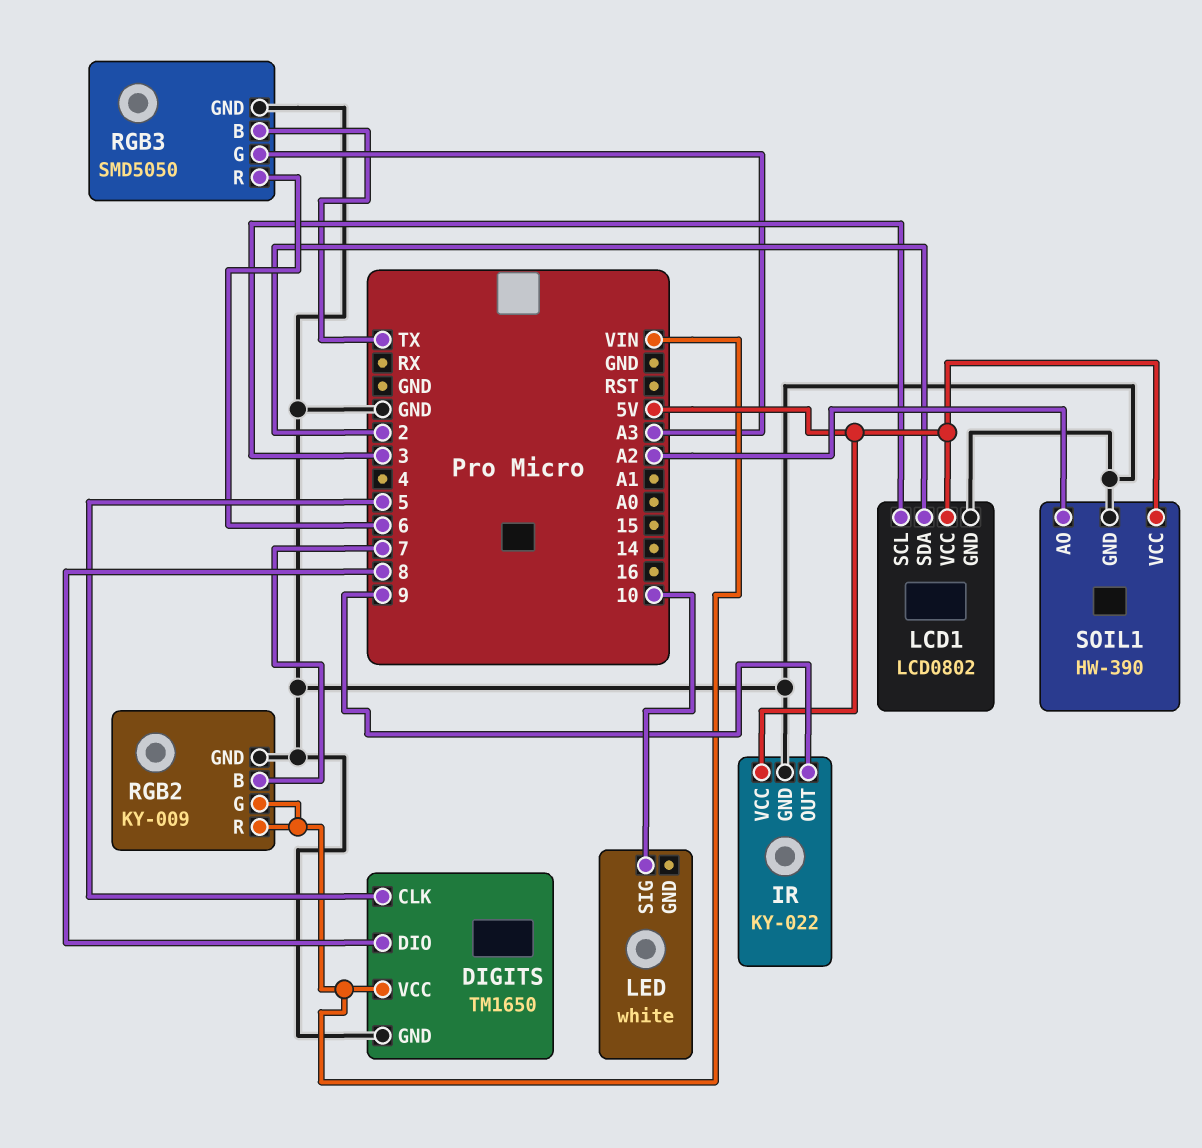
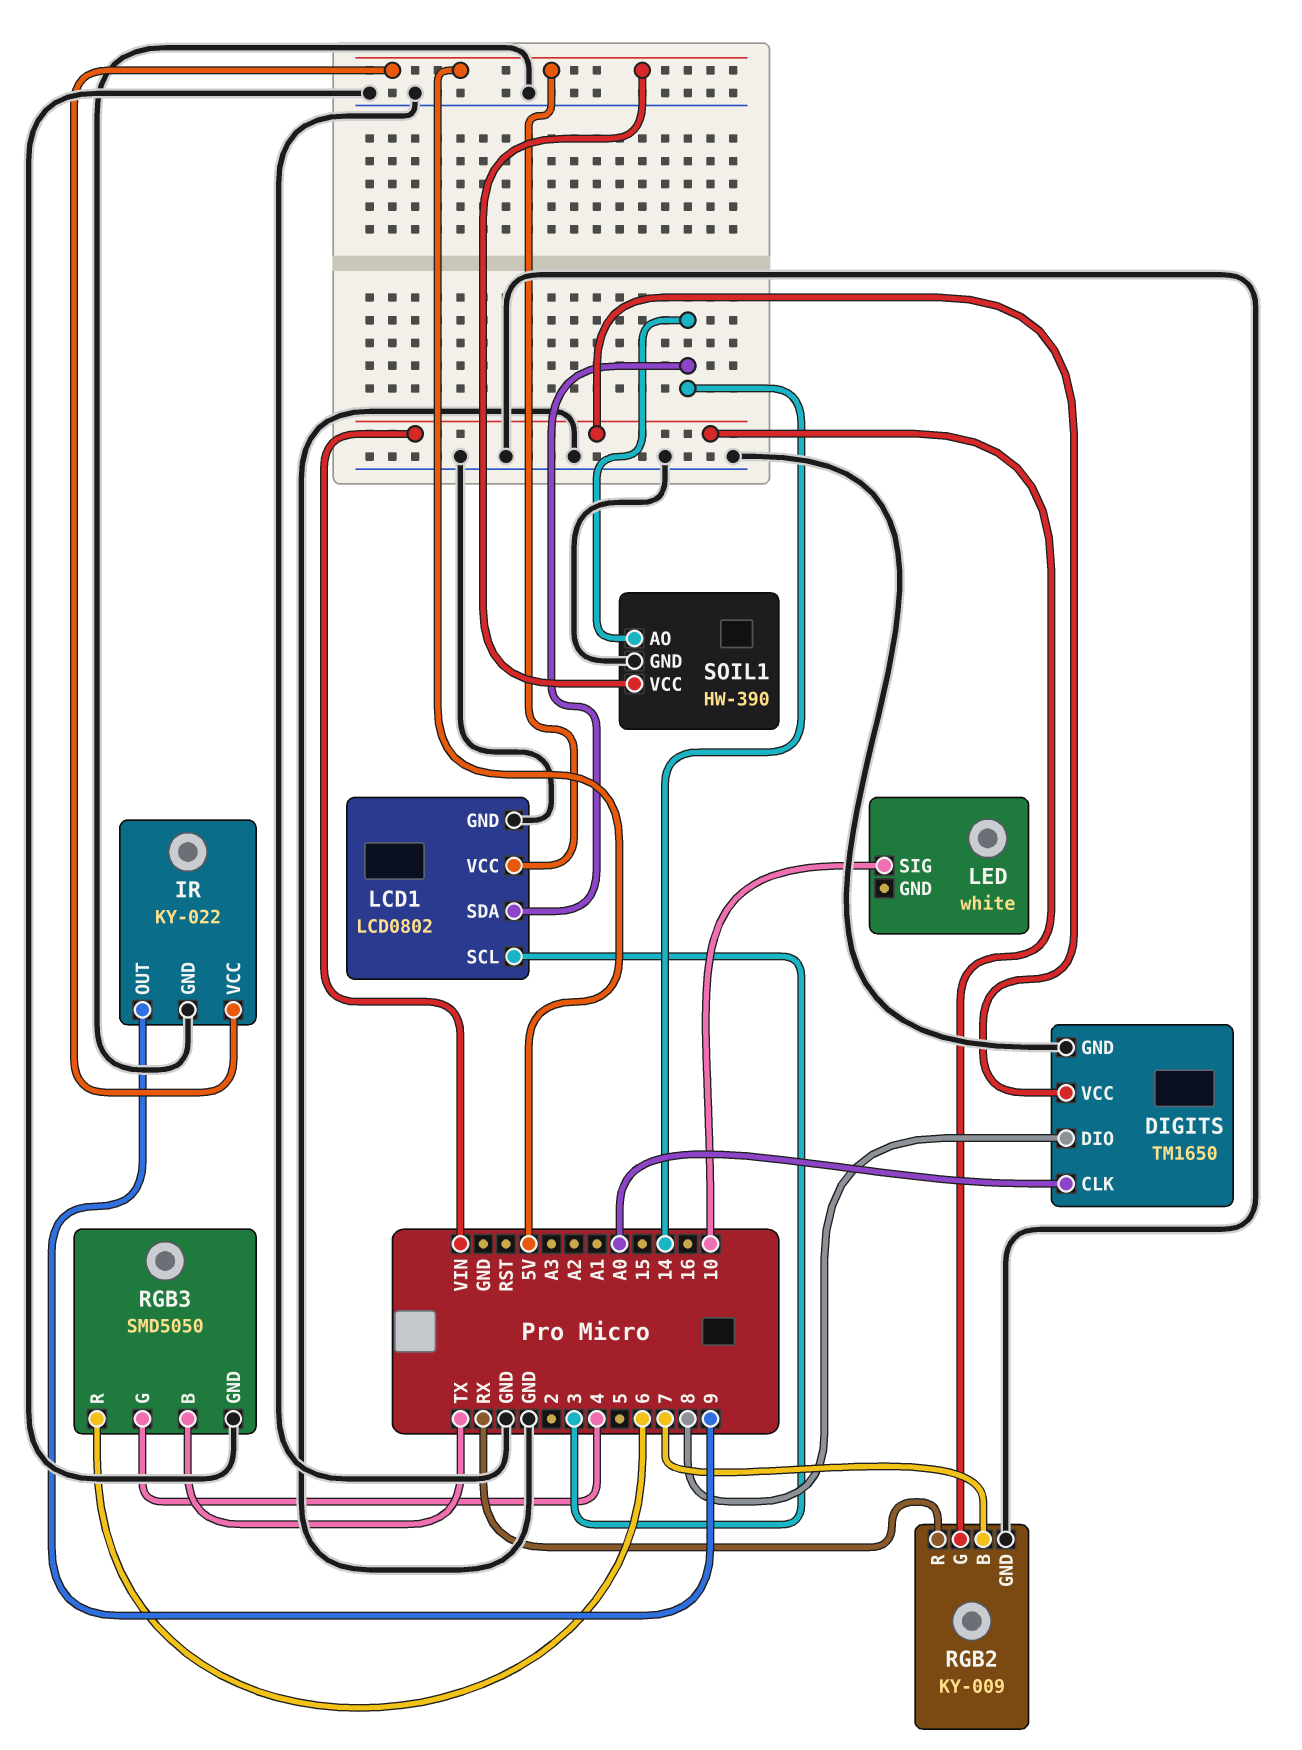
DIGITS pin CLK: 5 -> A0
LCD1 pin SDA: 2 -> 14
RGB2 pin R: VIN -> RX
RGB3 pin G: A3 -> 4
SOIL1 pin AO: A2 -> 14

